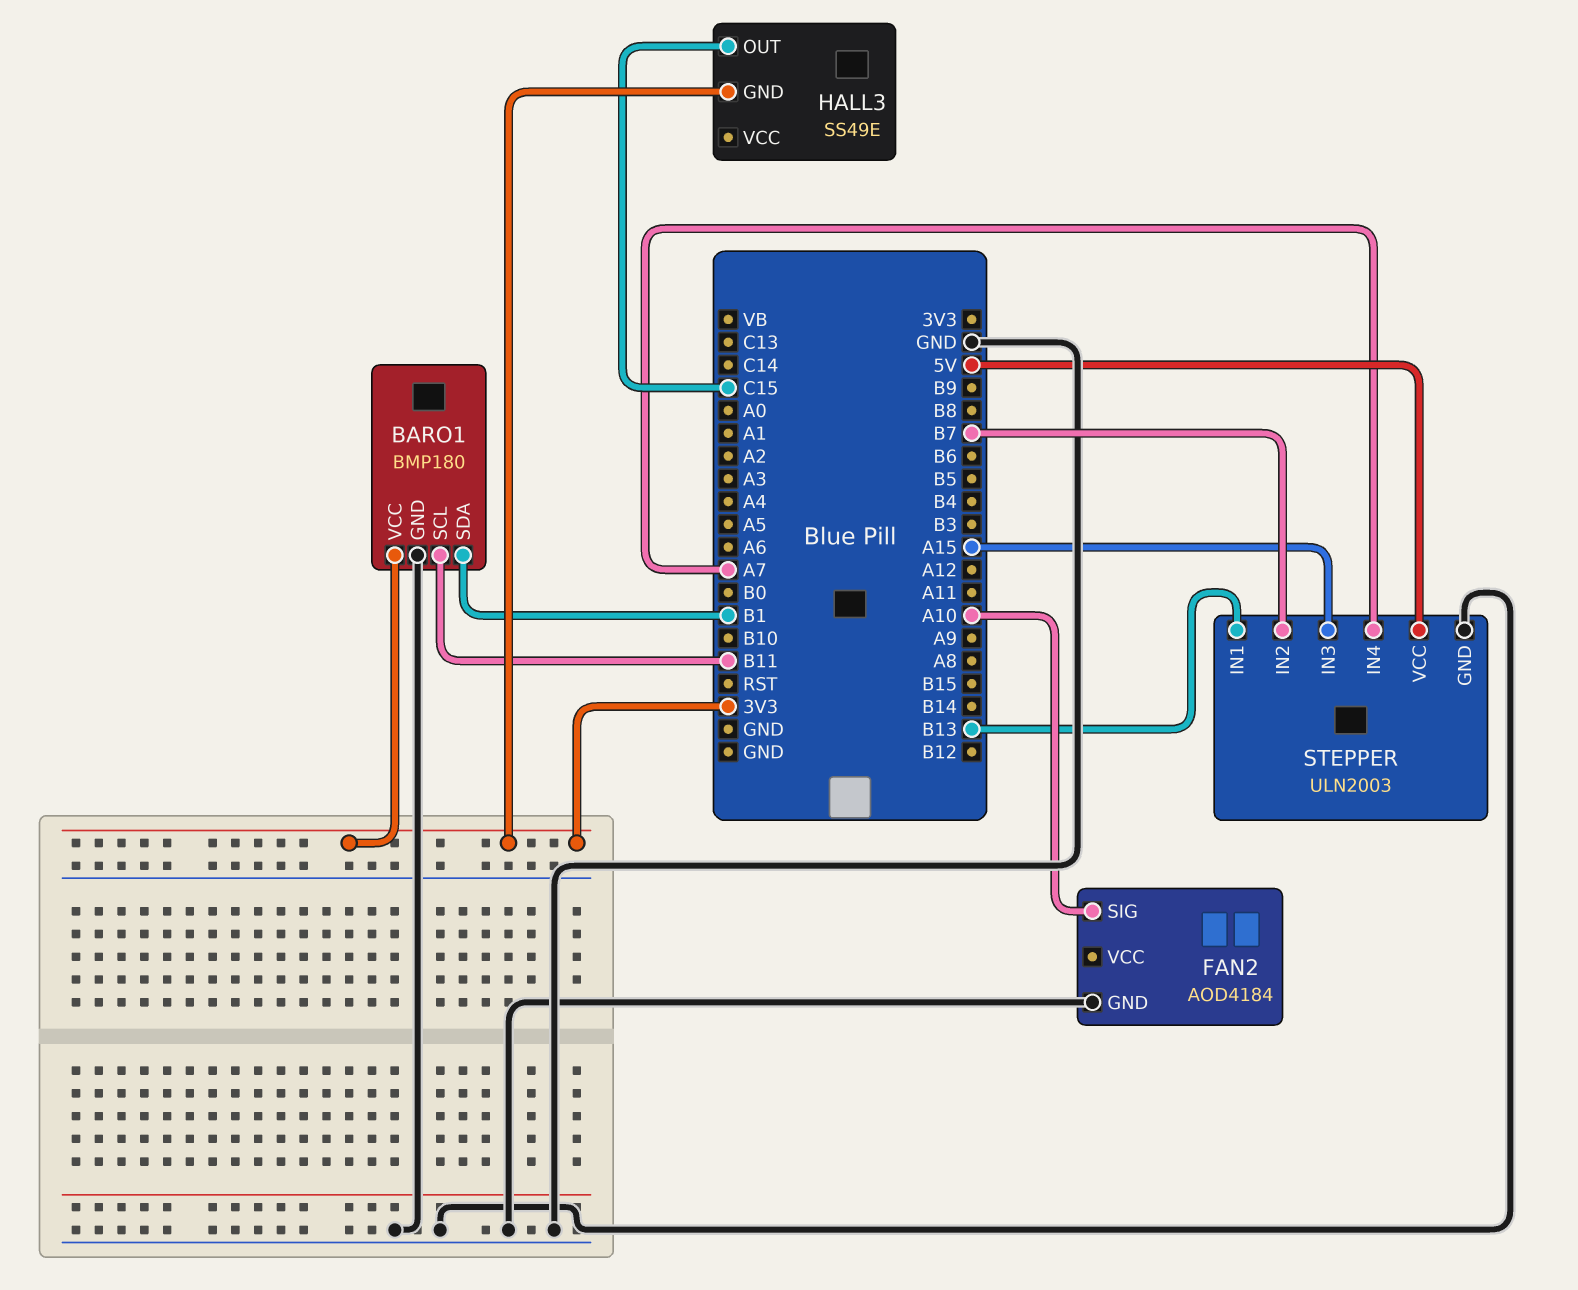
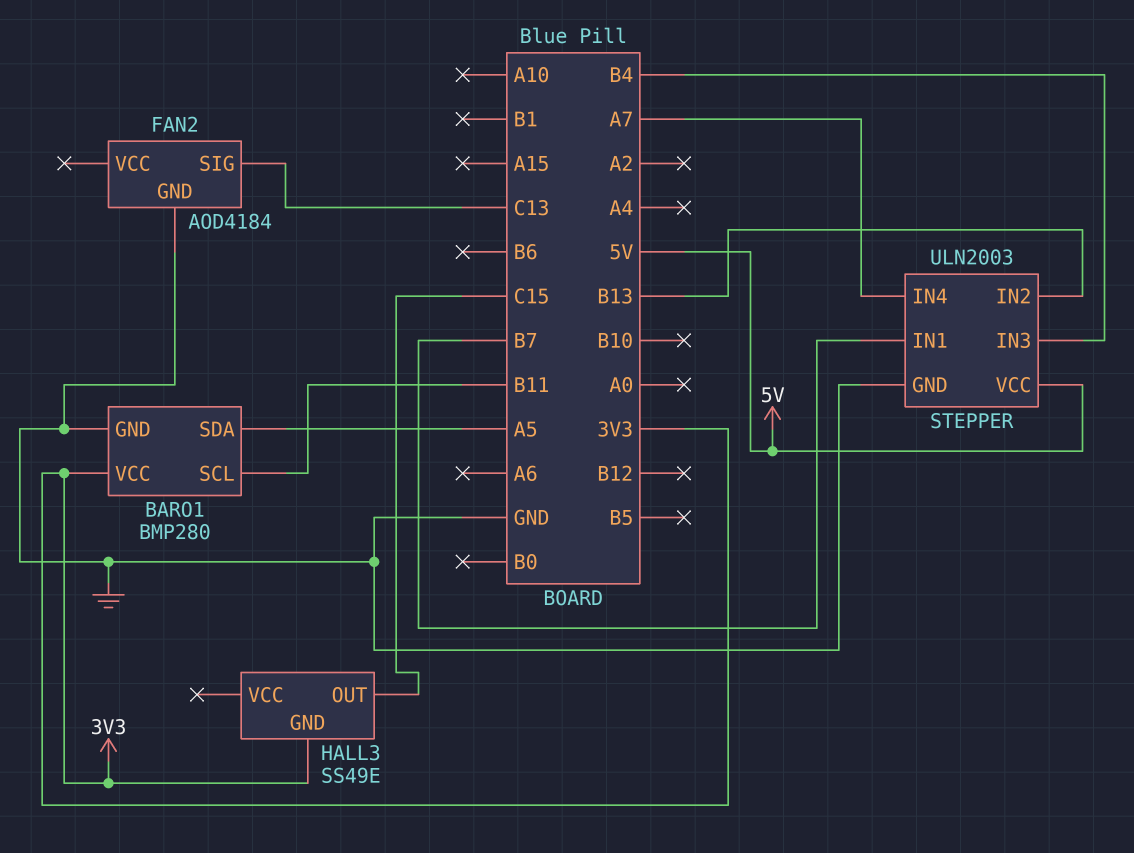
BARO1: BMP180 -> BMP280
BARO1 pin SDA: B1 -> A5
FAN2 pin SIG: A10 -> C13
STEPPER pin IN1: B13 -> B7
STEPPER pin IN2: B7 -> B13
STEPPER pin IN3: A15 -> B4

